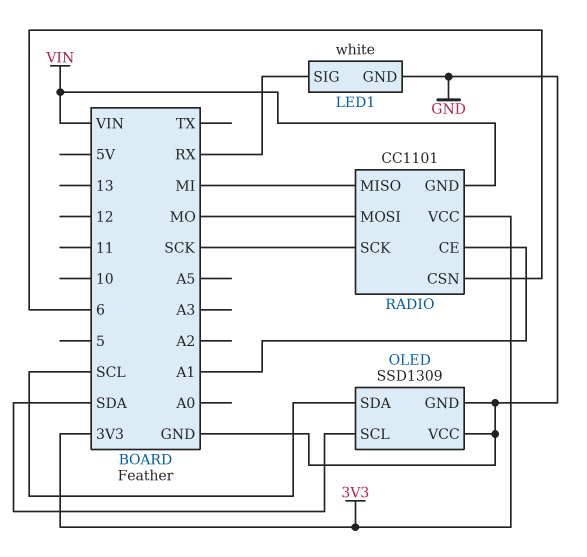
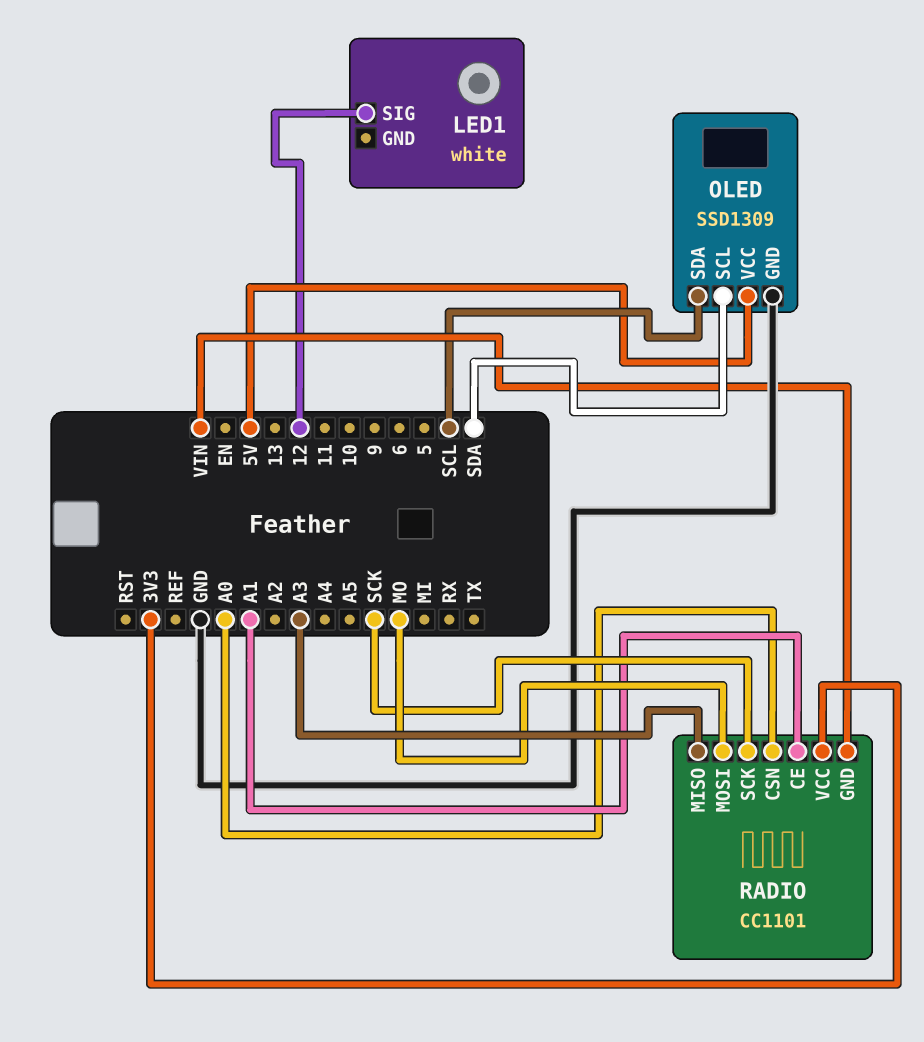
LED1 pin GND: GND -> none
LED1 pin SIG: RX -> 12
OLED pin VCC: GND -> 5V
RADIO pin CSN: 6 -> A0
RADIO pin MISO: MI -> A3

